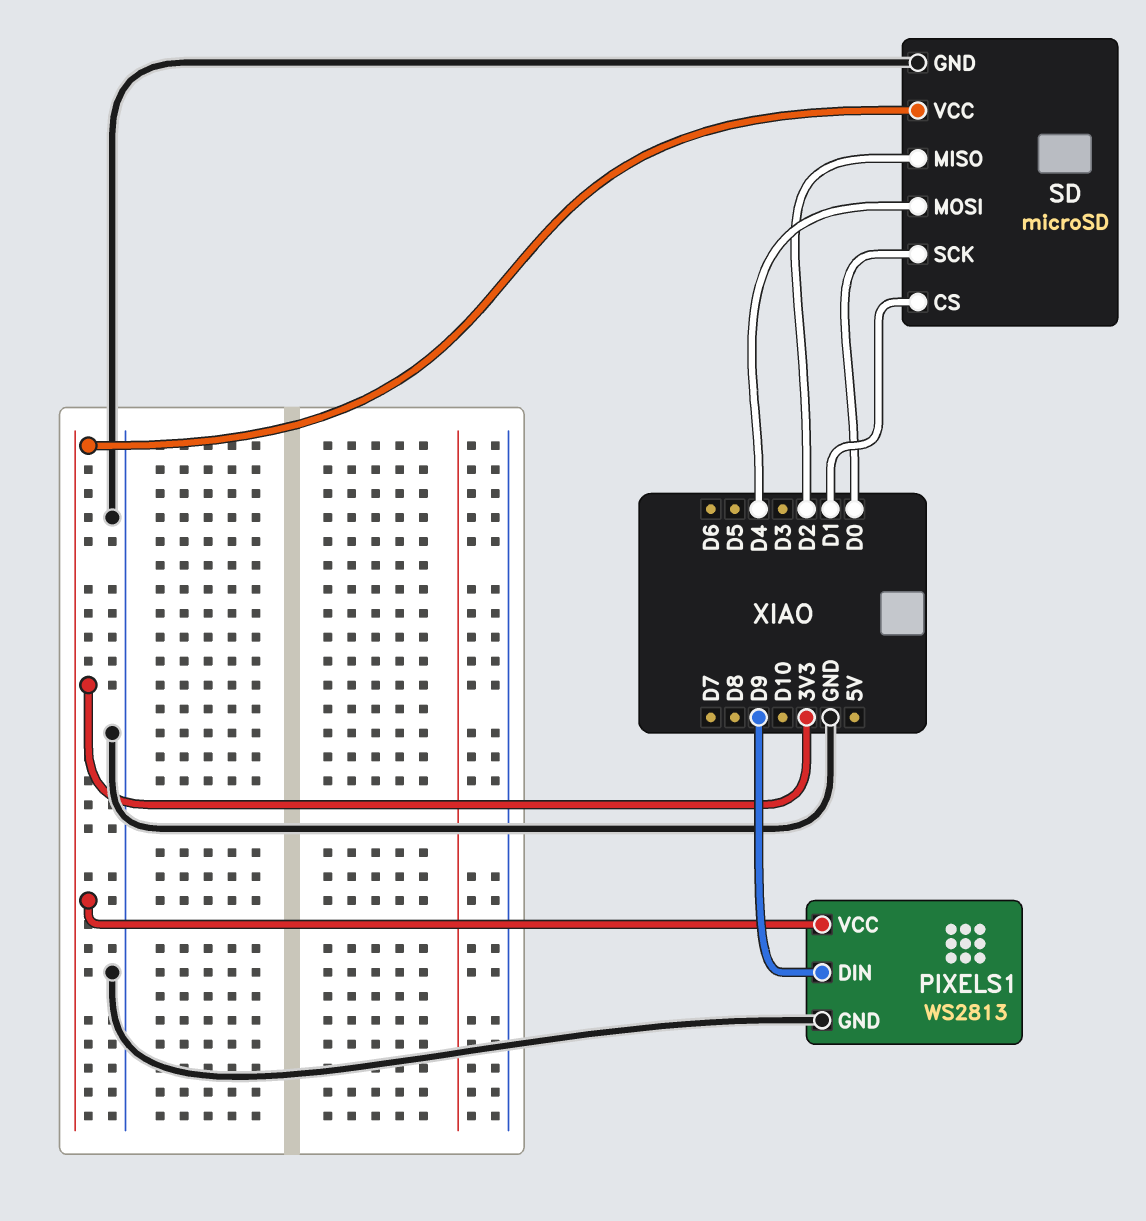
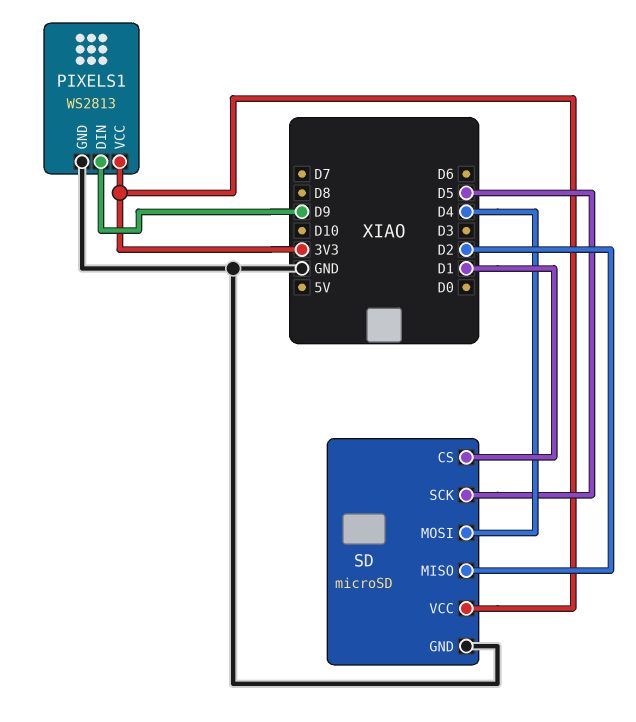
SD pin SCK: D0 -> D5

